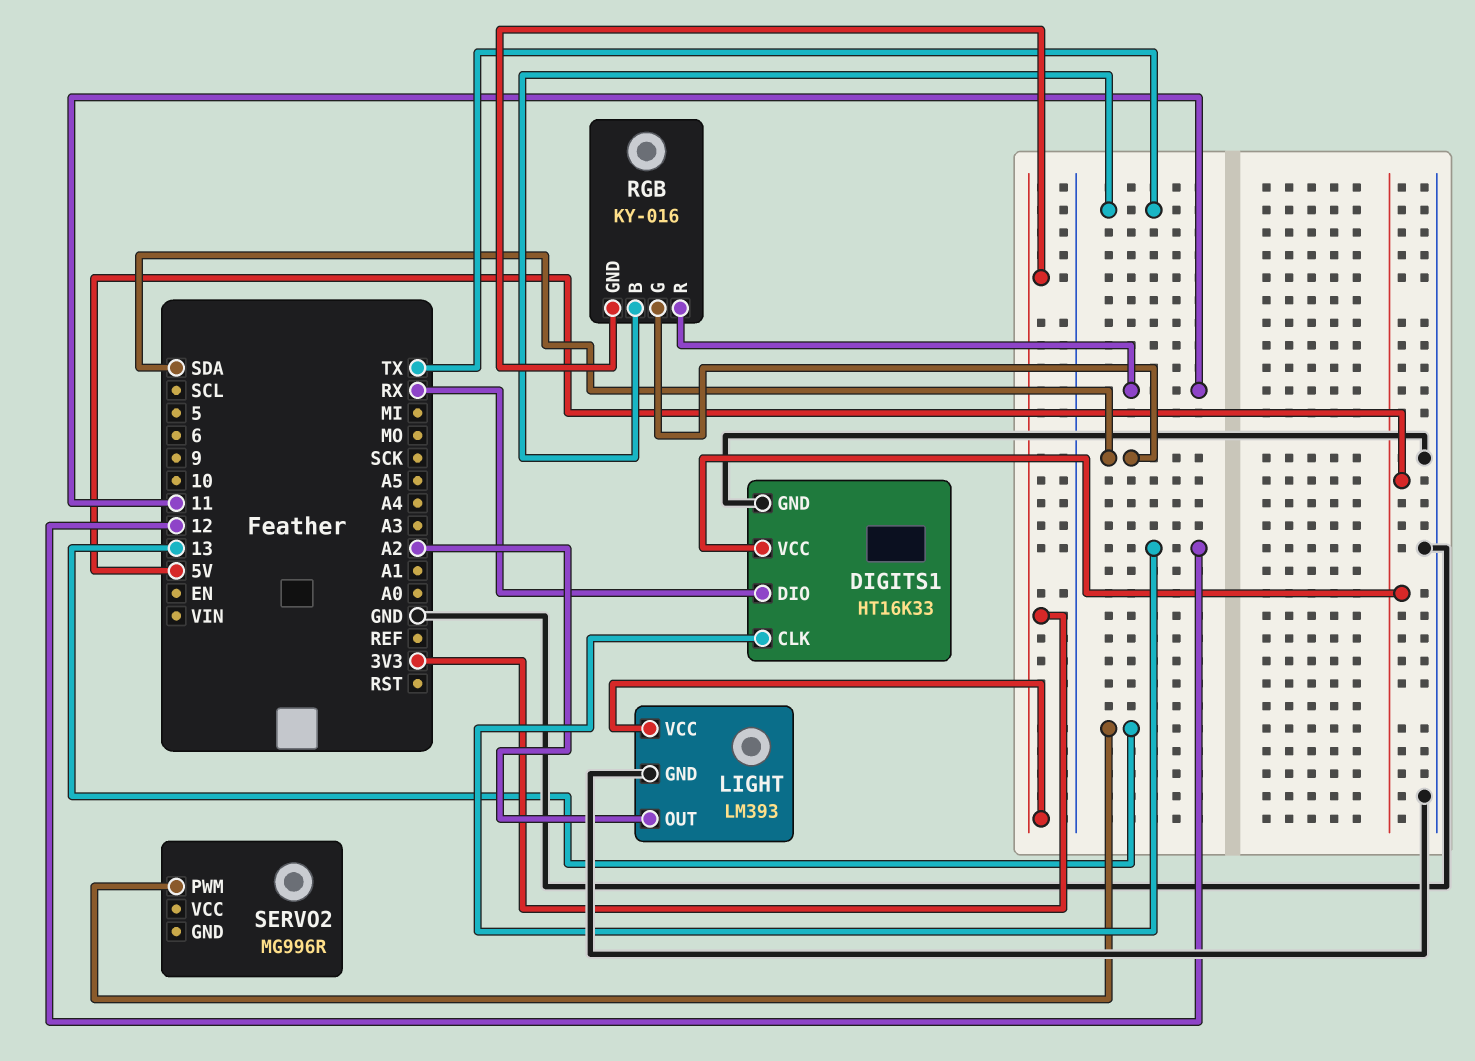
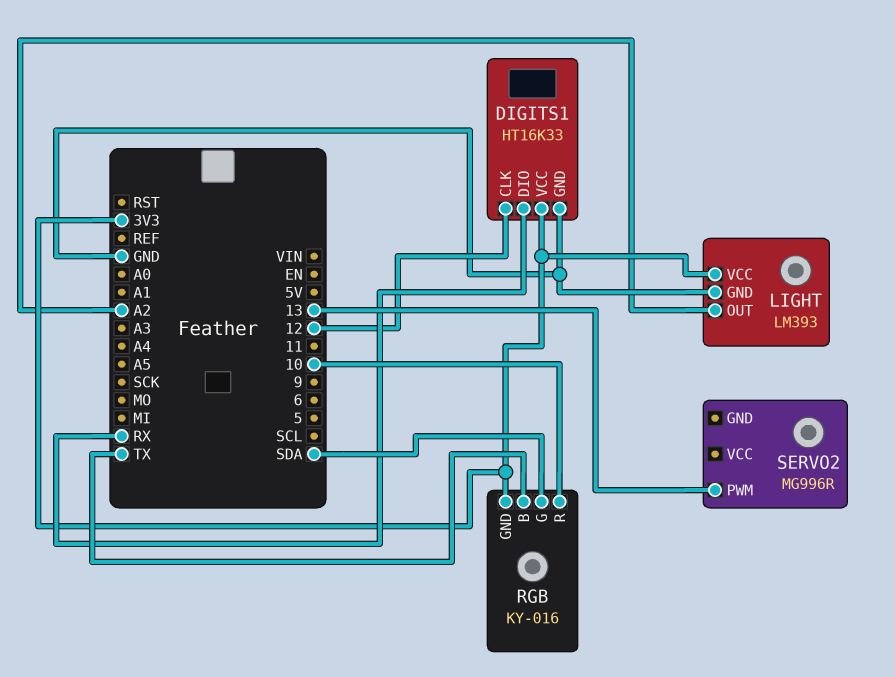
DIGITS1 pin VCC: 5V -> 3V3
RGB pin R: 11 -> 10

